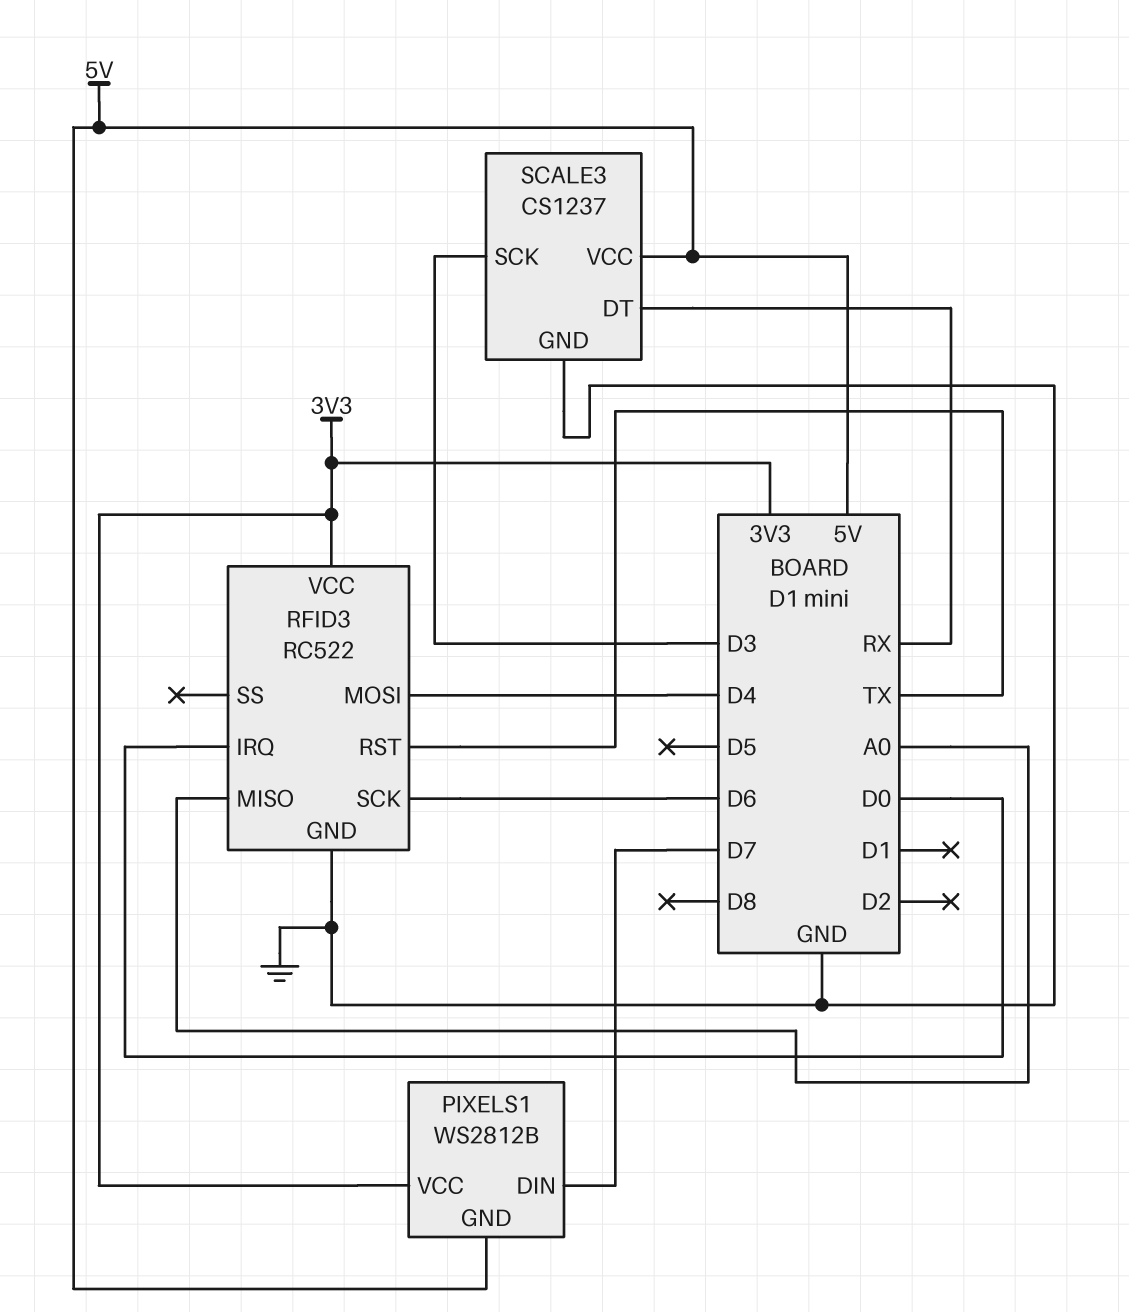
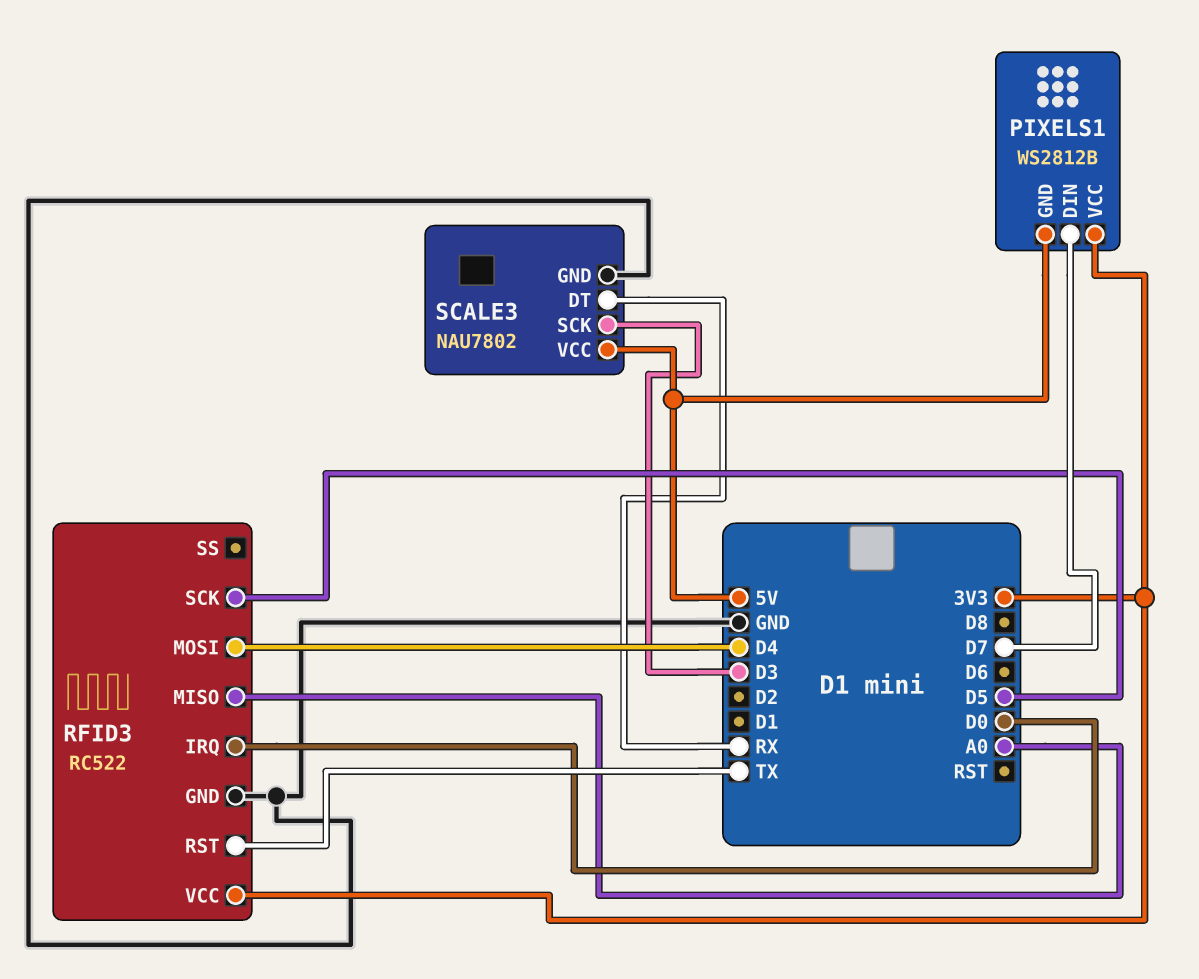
RFID3 pin SCK: D6 -> D5
SCALE3: CS1237 -> NAU7802

